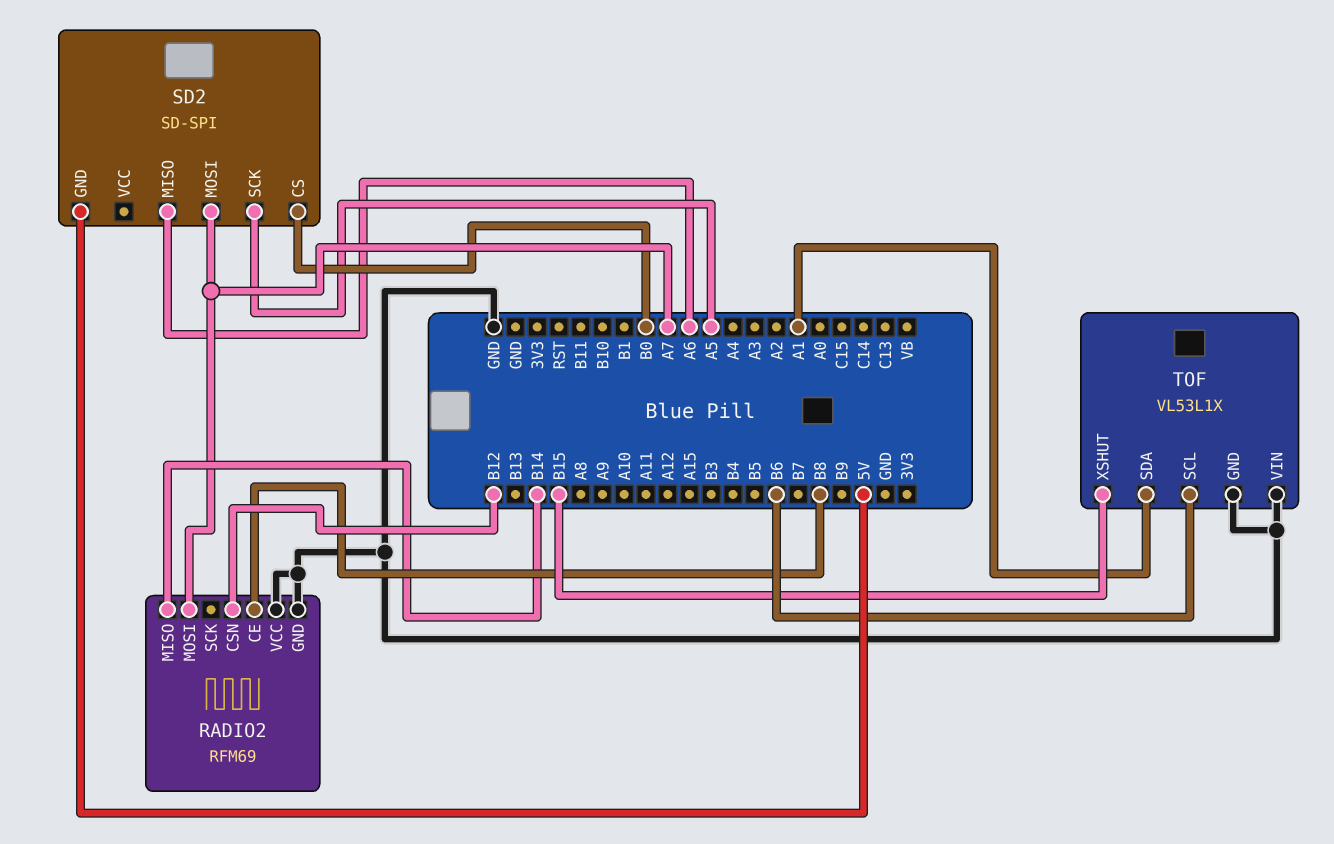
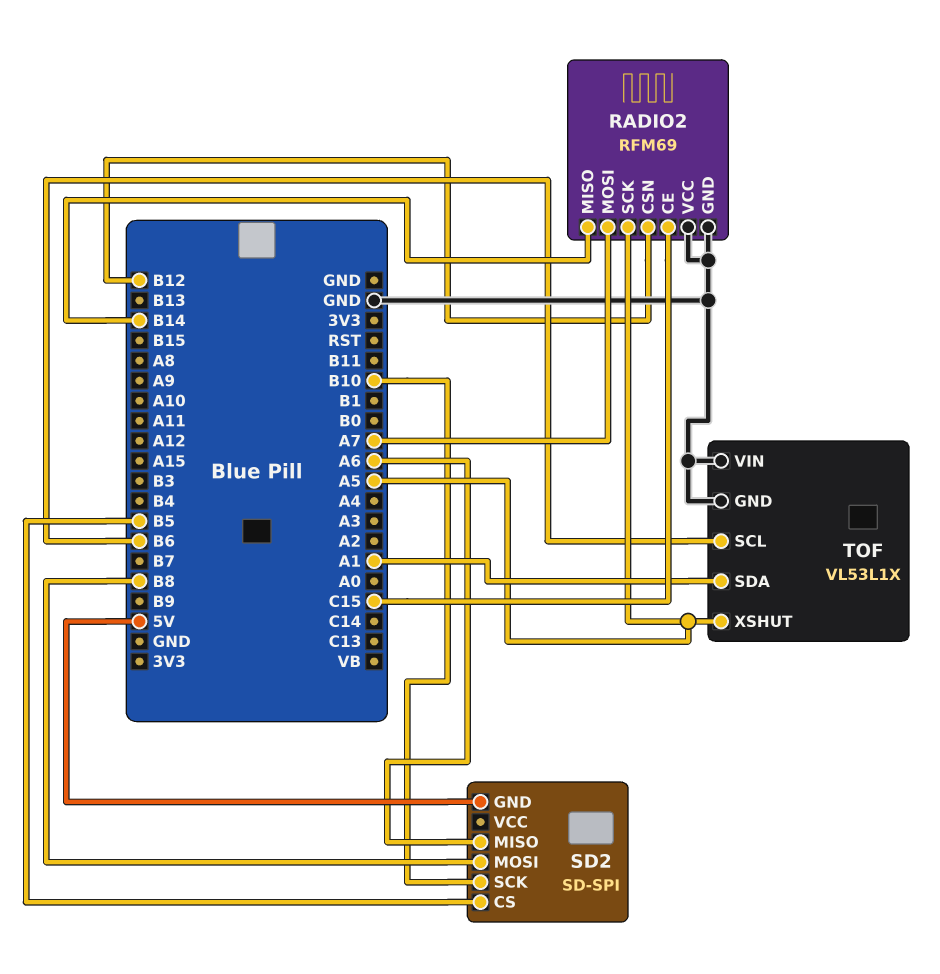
RADIO2 pin CE: B8 -> C15
RADIO2 pin SCK: none -> A5
SD2 pin CS: B0 -> B5
SD2 pin MOSI: A7 -> B8
SD2 pin SCK: A5 -> B10
TOF pin XSHUT: B15 -> A5

